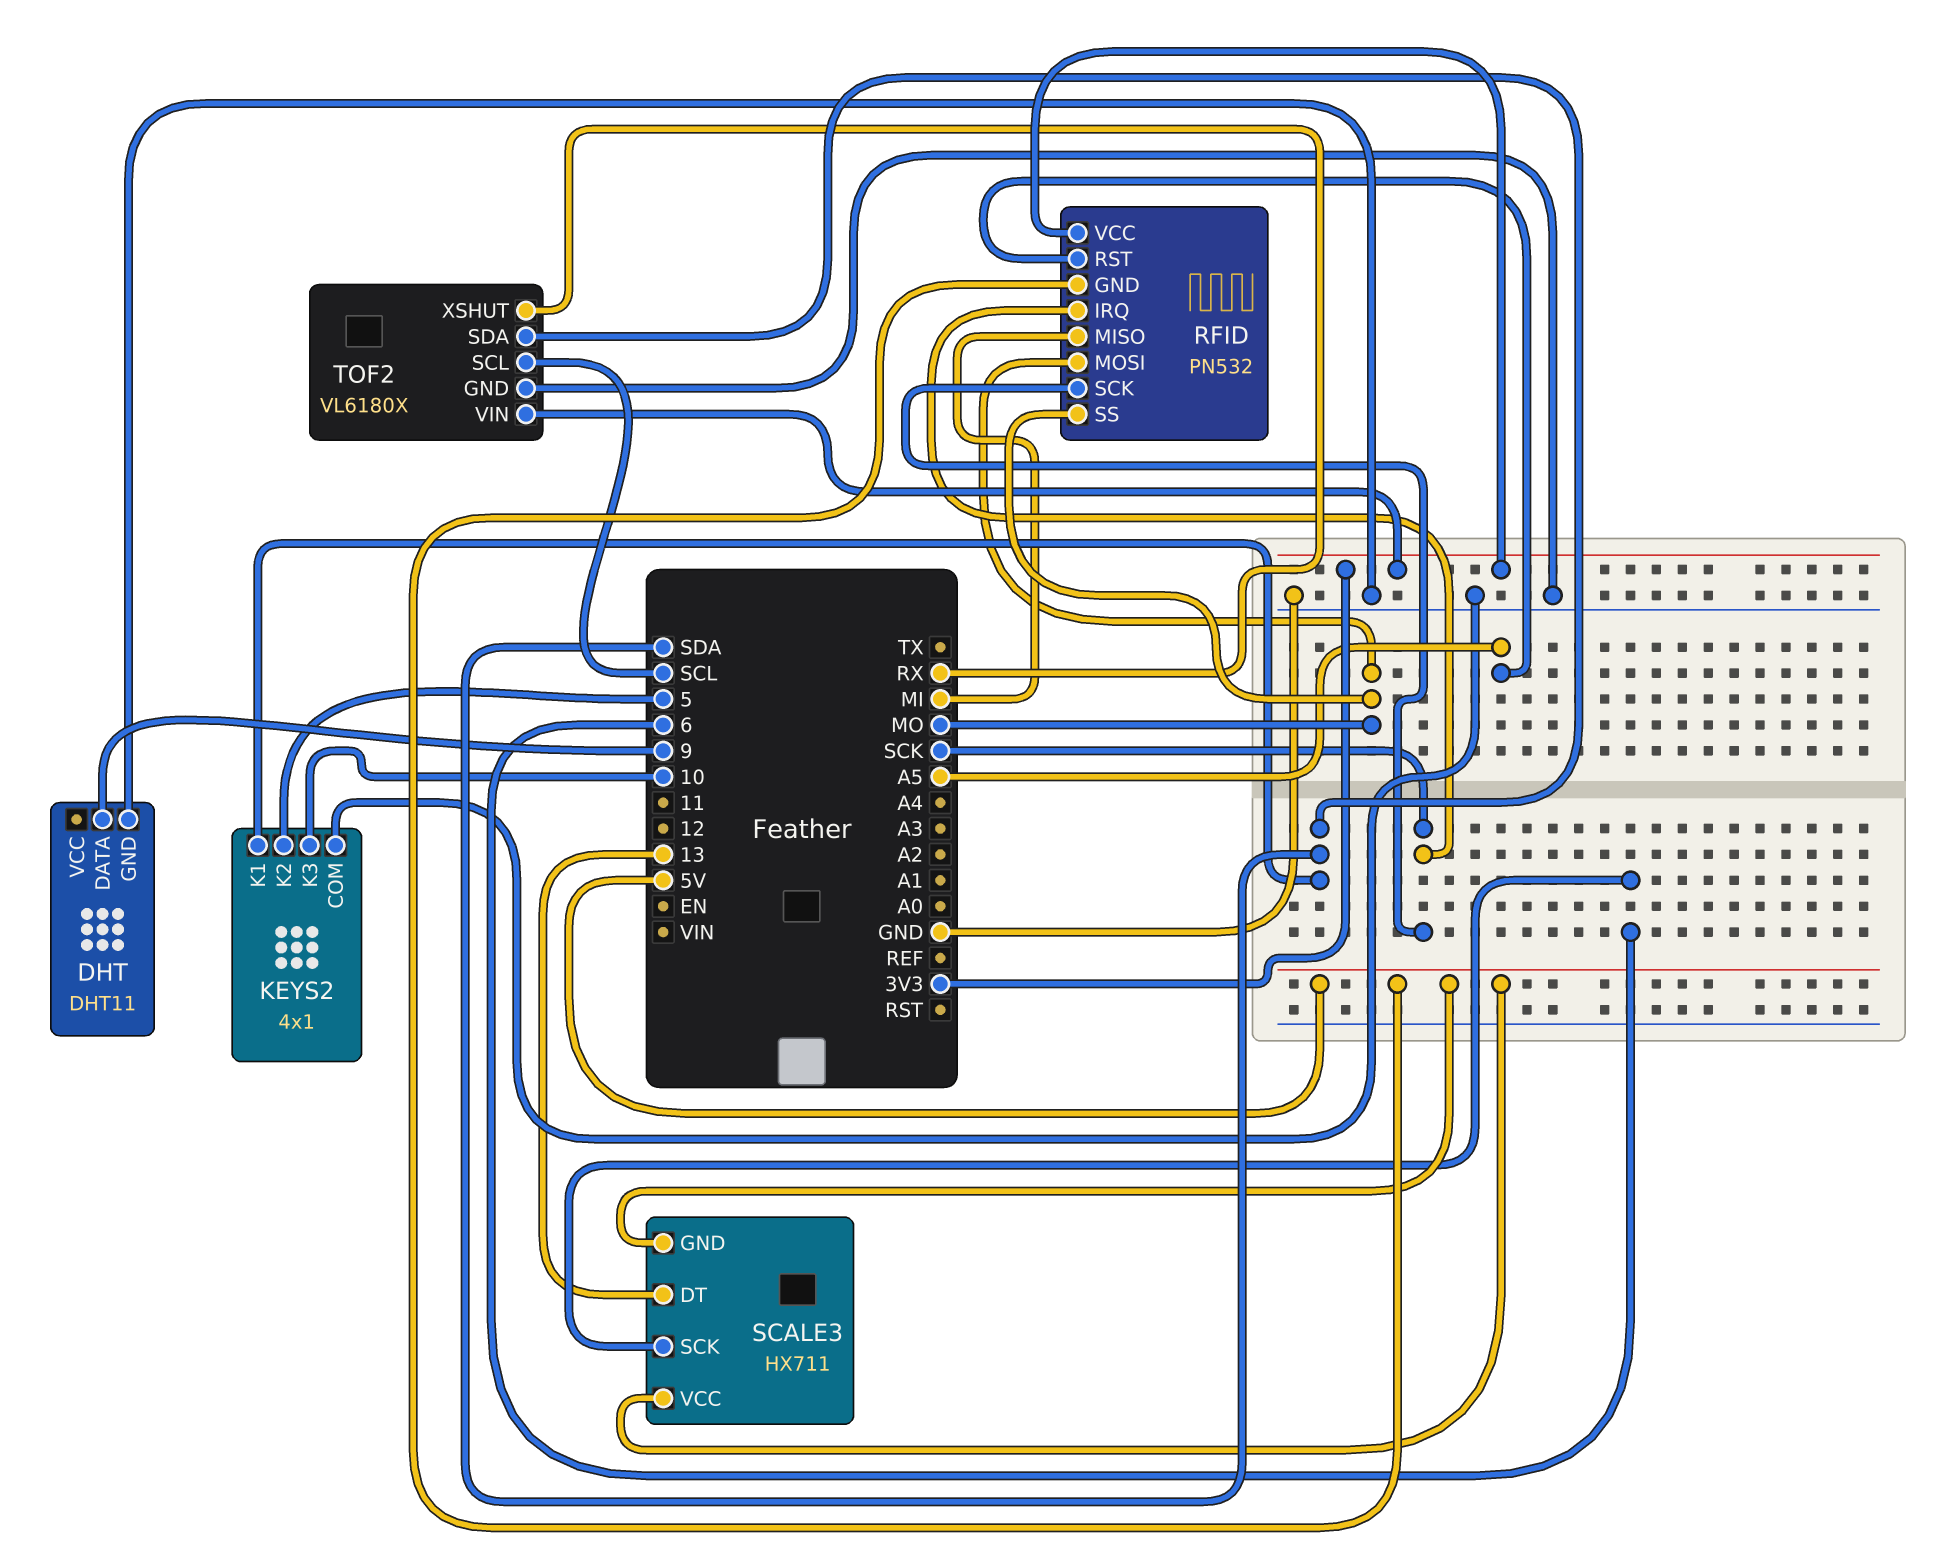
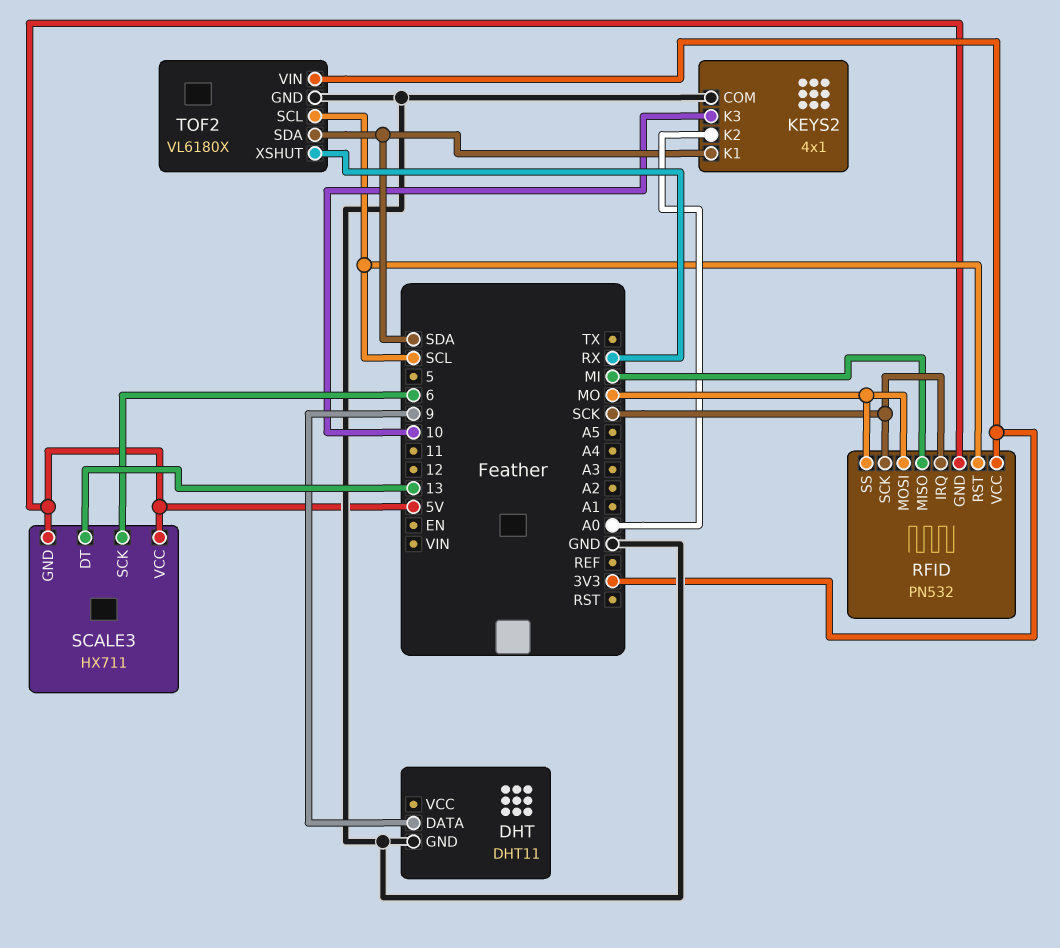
KEYS2 pin K2: 5 -> A0
RFID pin RST: A5 -> SCL

